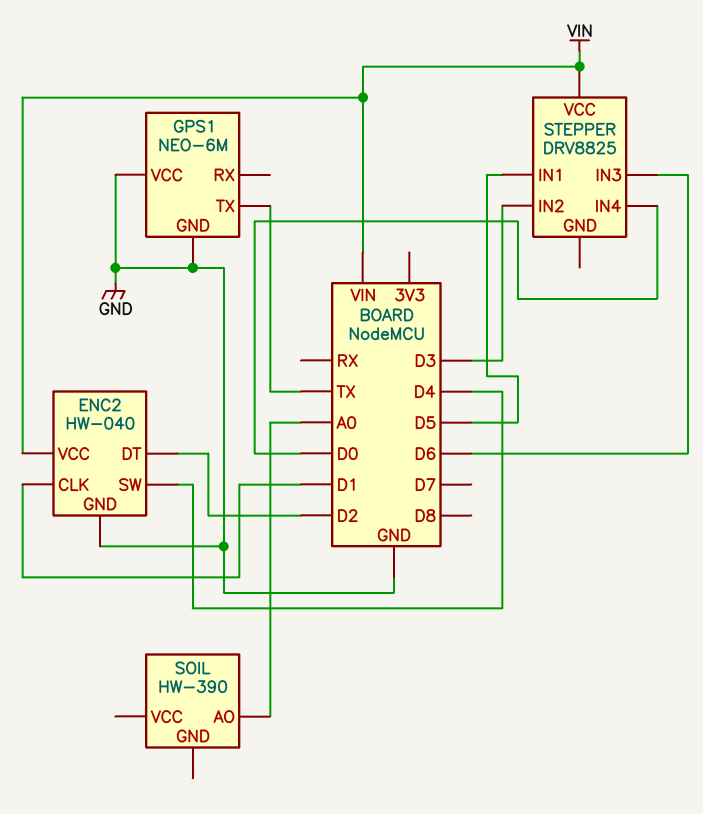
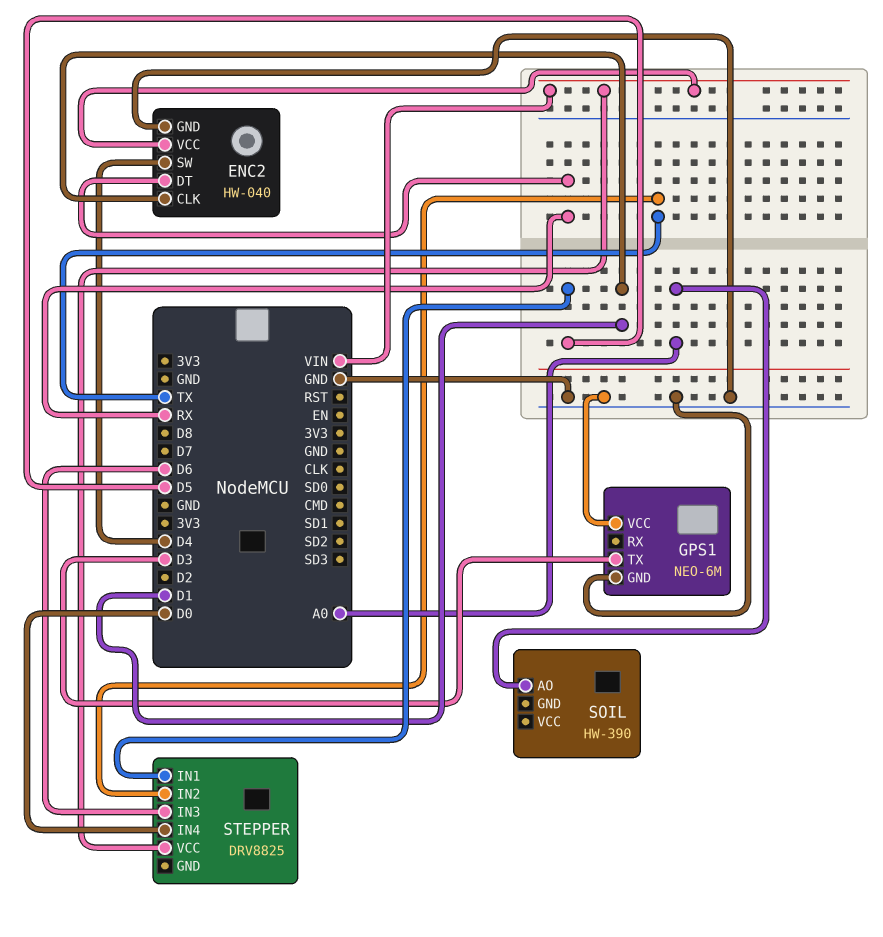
ENC2 pin DT: D2 -> RX
GPS1 pin TX: TX -> D3
STEPPER pin IN2: D3 -> TX

